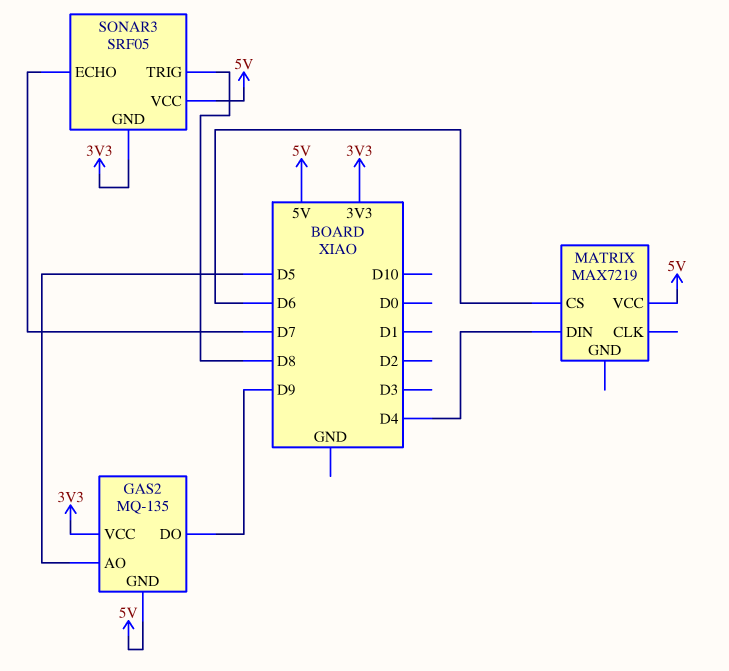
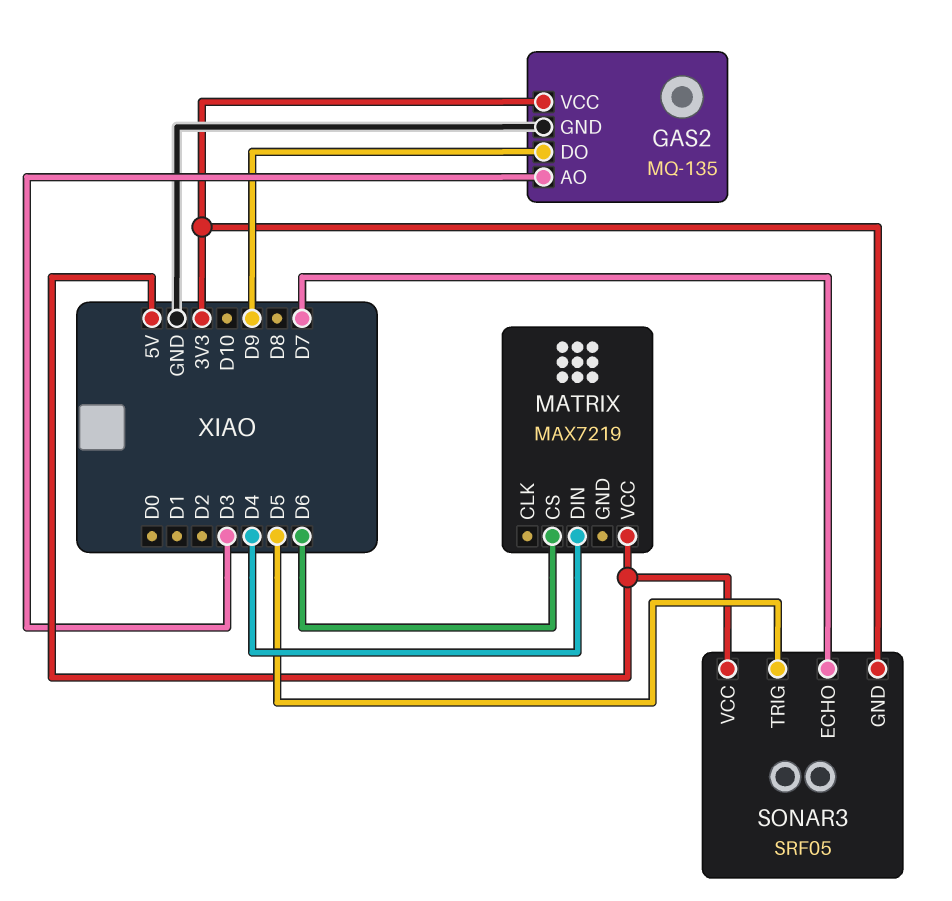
GAS2 pin AO: D5 -> D3
GAS2 pin GND: 5V -> GND
SONAR3 pin TRIG: D8 -> D5

